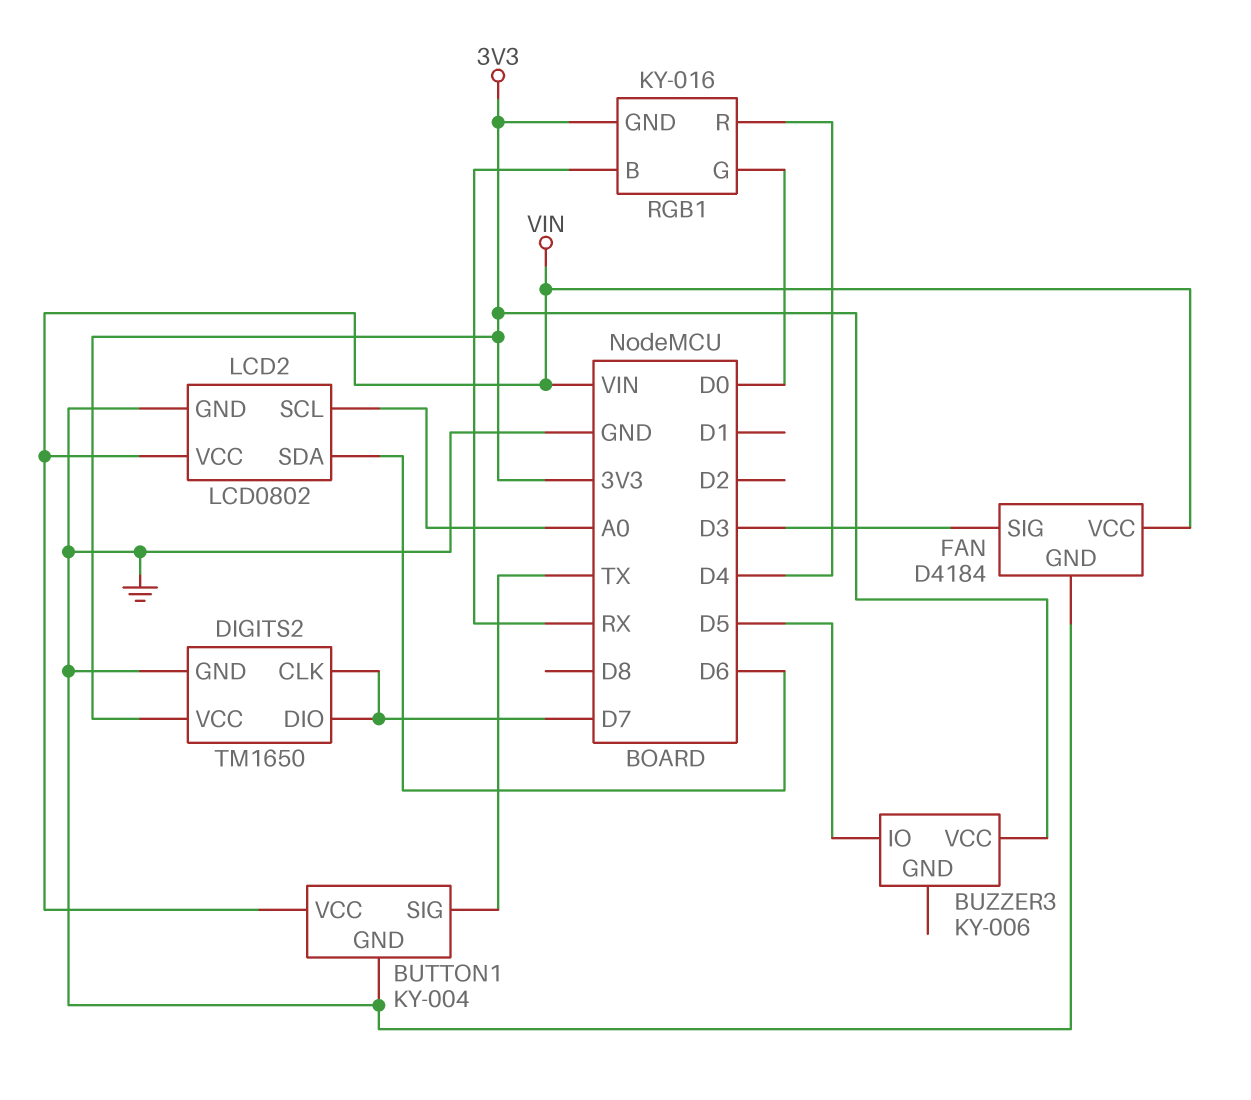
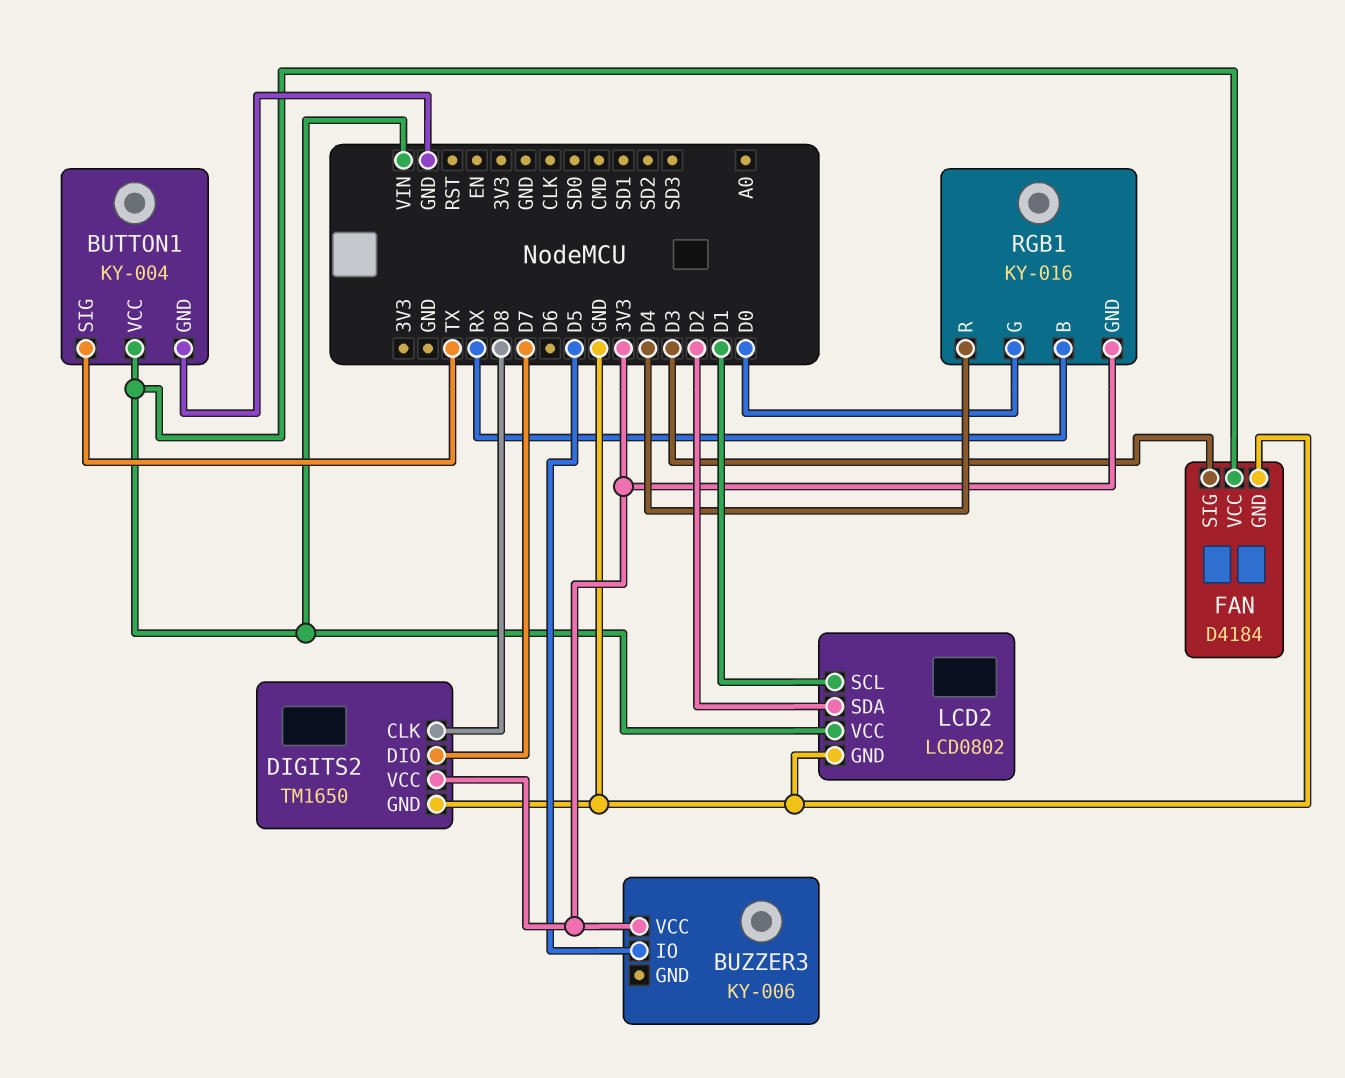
DIGITS2 pin CLK: D7 -> D8
LCD2 pin SCL: A0 -> D1
LCD2 pin SDA: D6 -> D2

